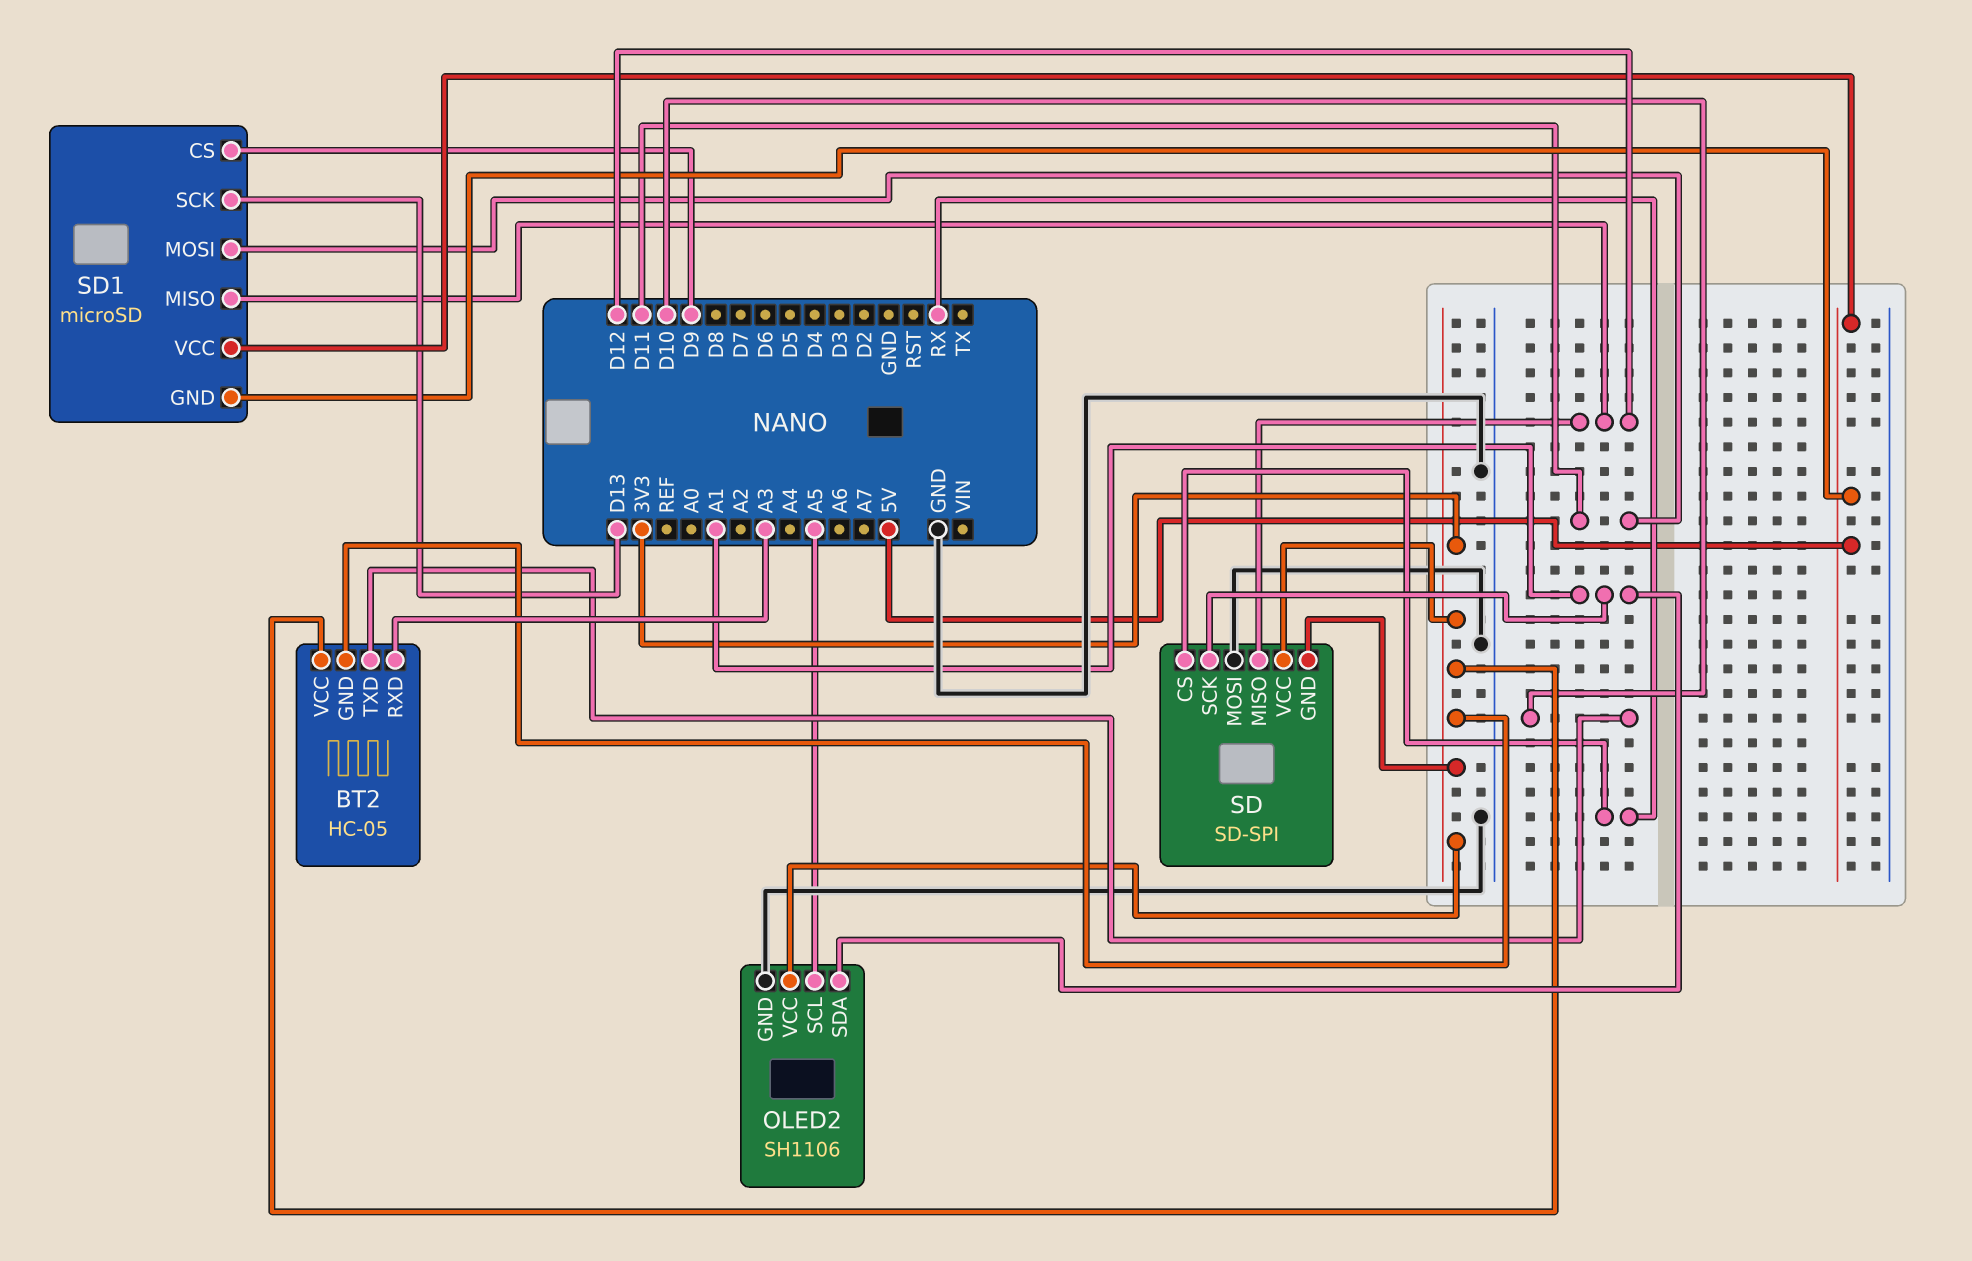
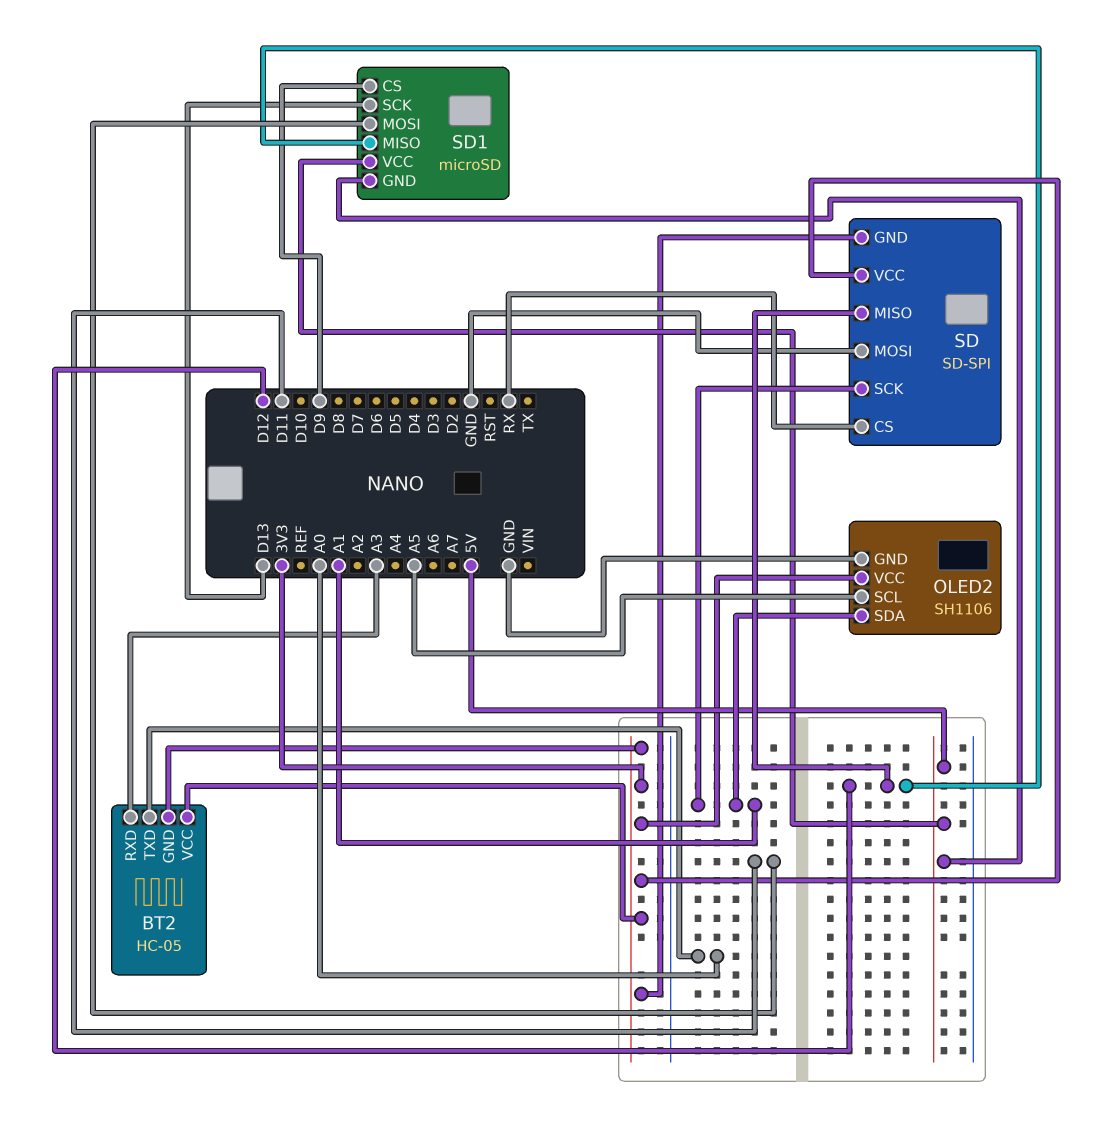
BT2 pin TXD: D10 -> A0

